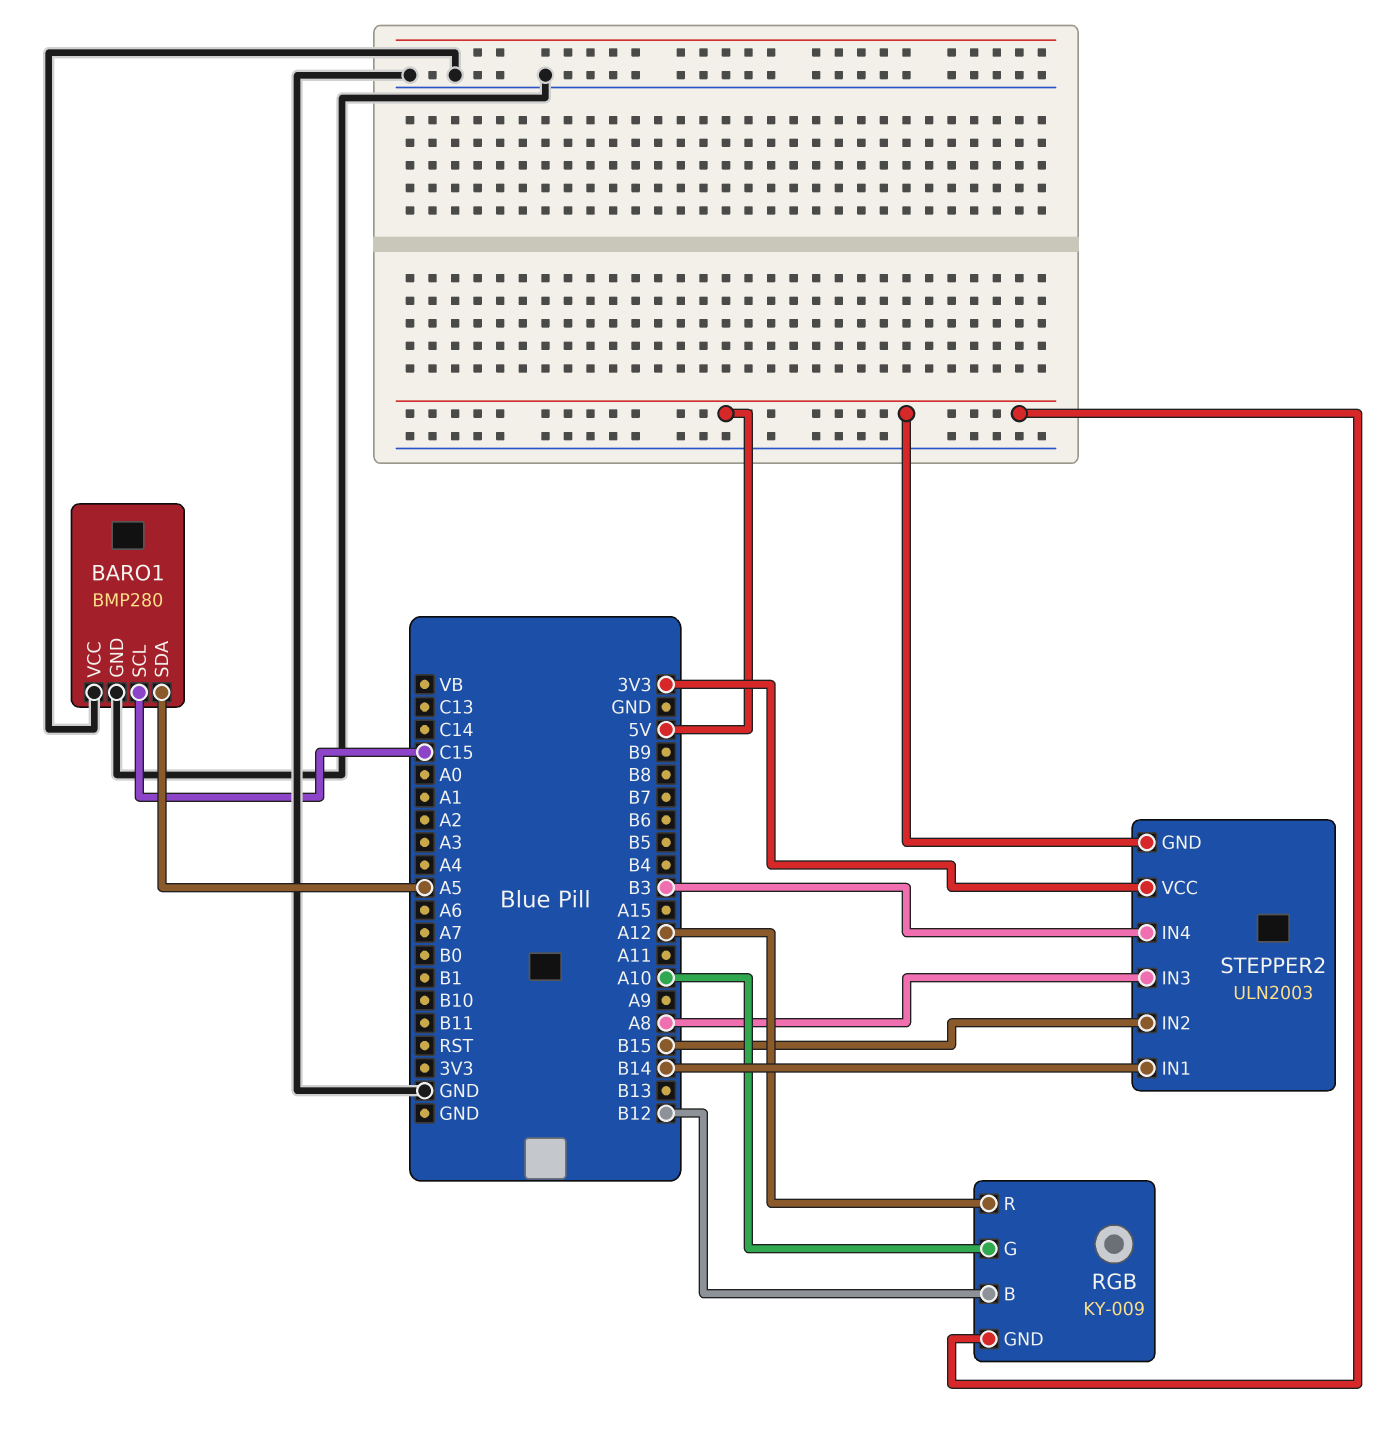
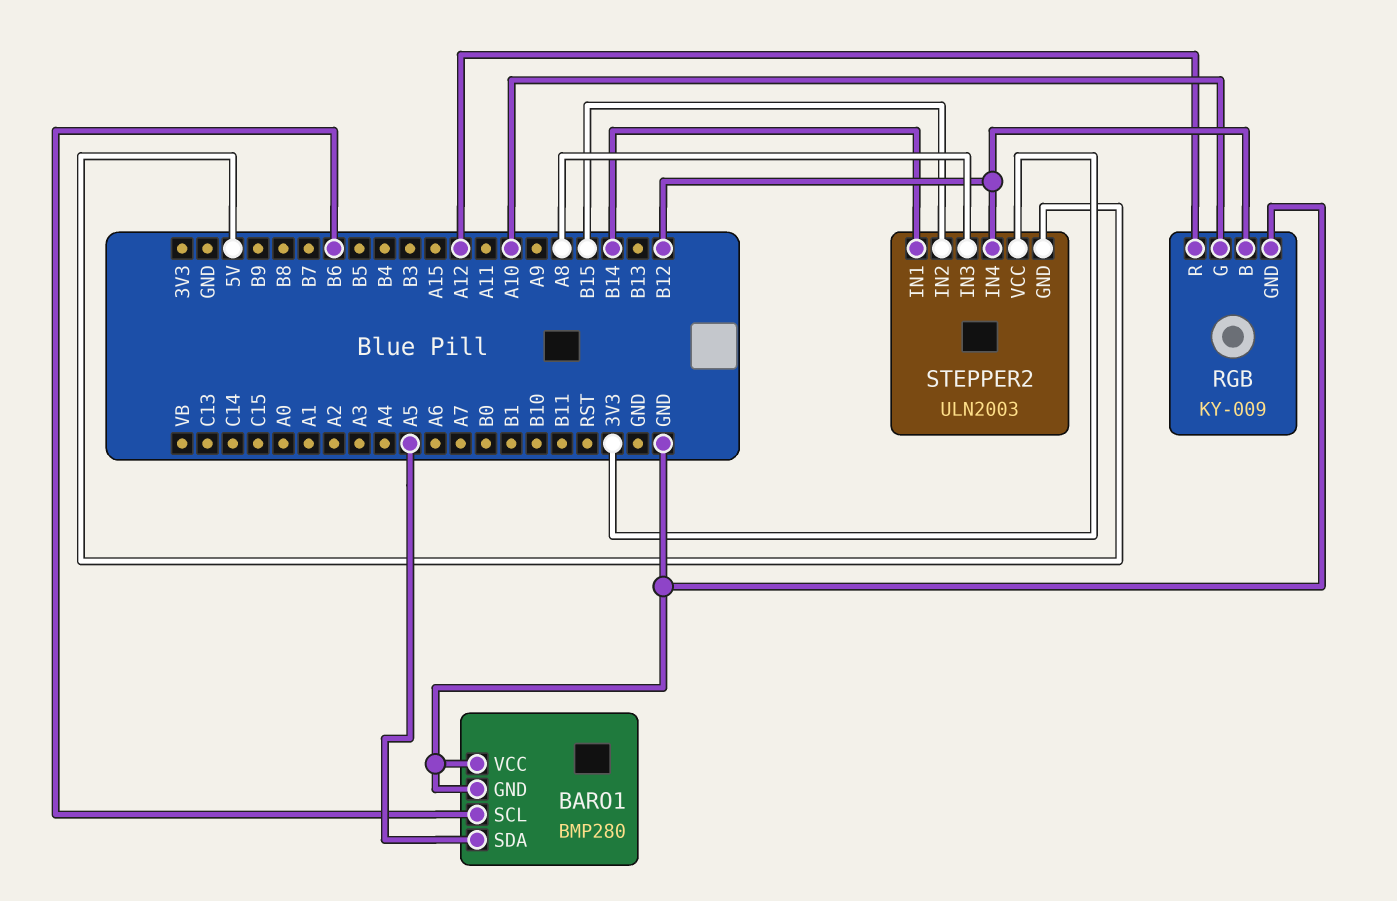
BARO1 pin SCL: C15 -> B6
RGB pin GND: 5V -> GND
STEPPER2 pin IN4: B3 -> B12

